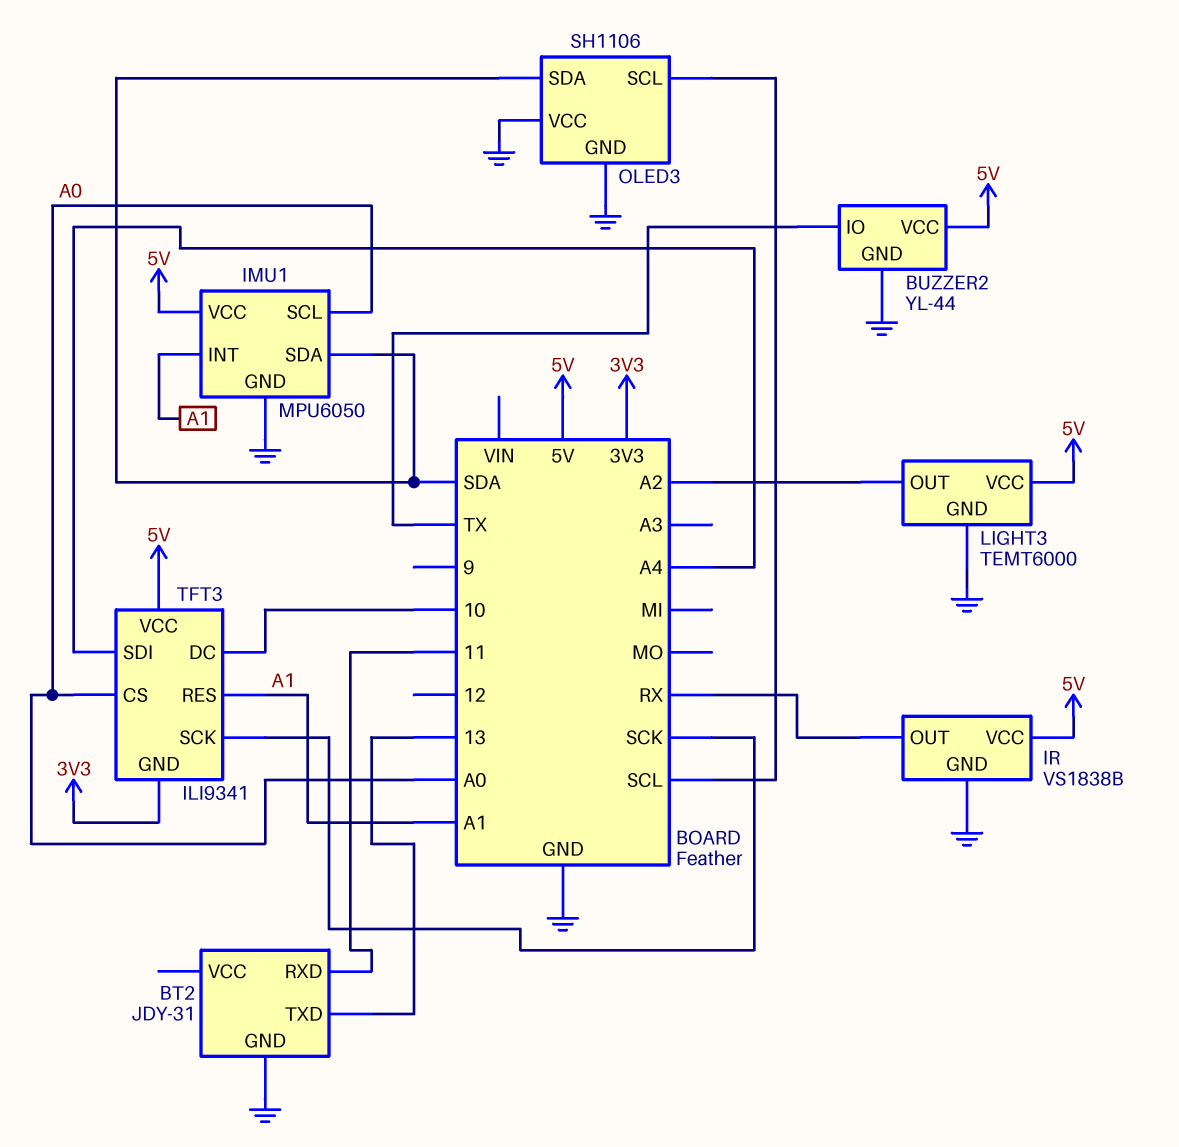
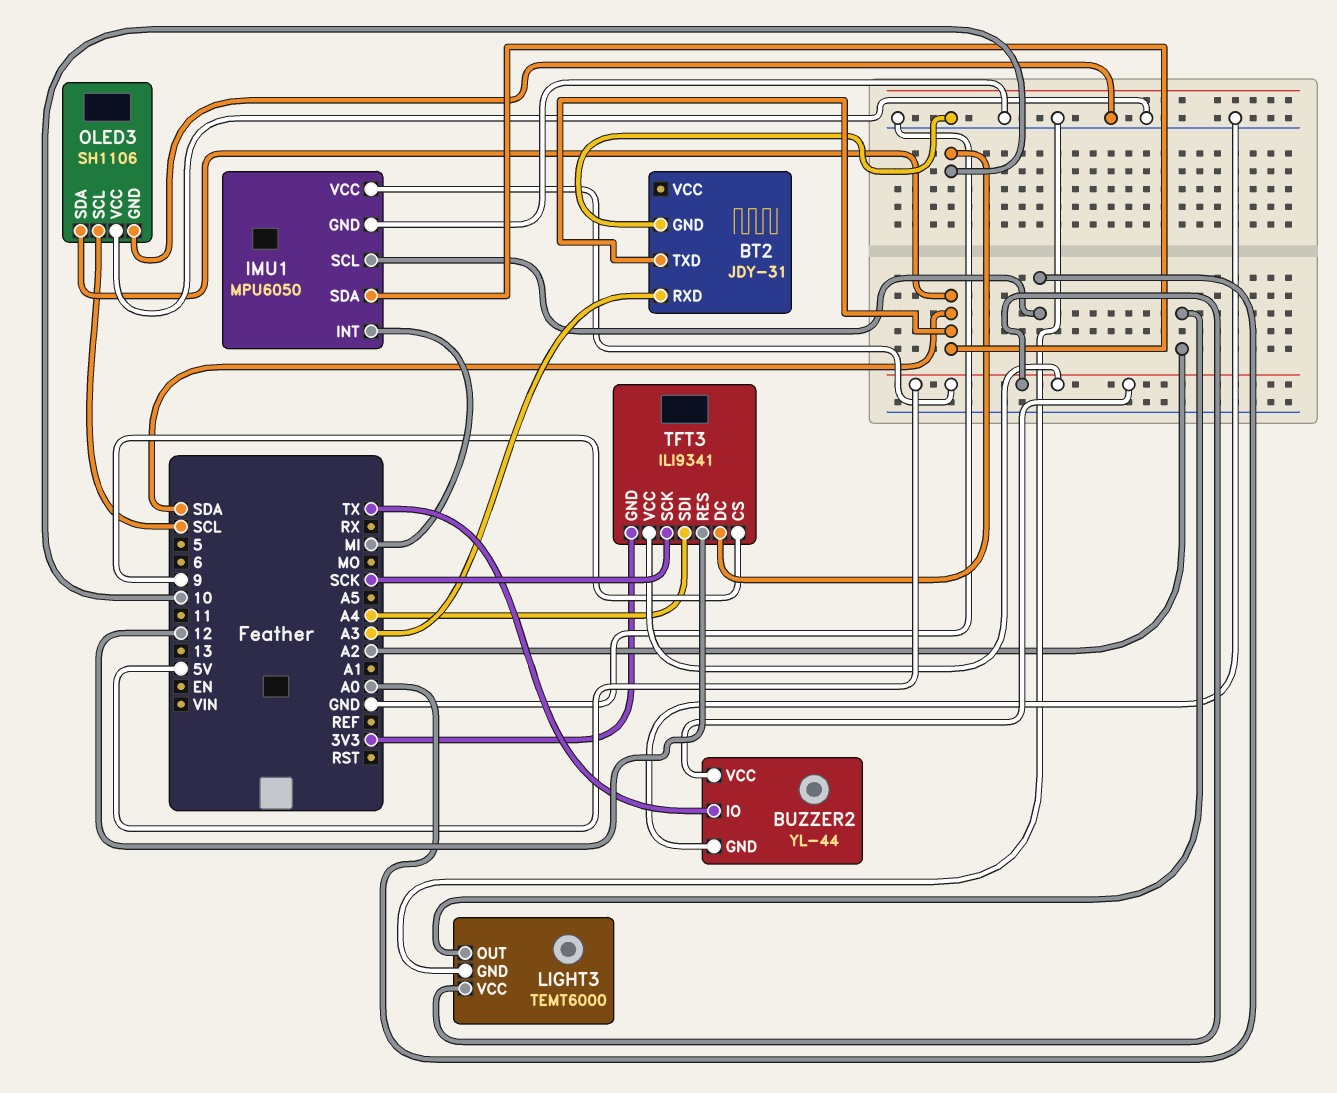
BT2 pin RXD: 11 -> A3
BT2 pin TXD: 13 -> SDA
IMU1 pin INT: A1 -> MI
IR: VS1838B -> none
IR pin GND: GND -> none
IR pin OUT: RX -> none
IR pin VCC: 5V -> none
TFT3 pin CS: A0 -> 9
TFT3 pin RES: A1 -> 12

